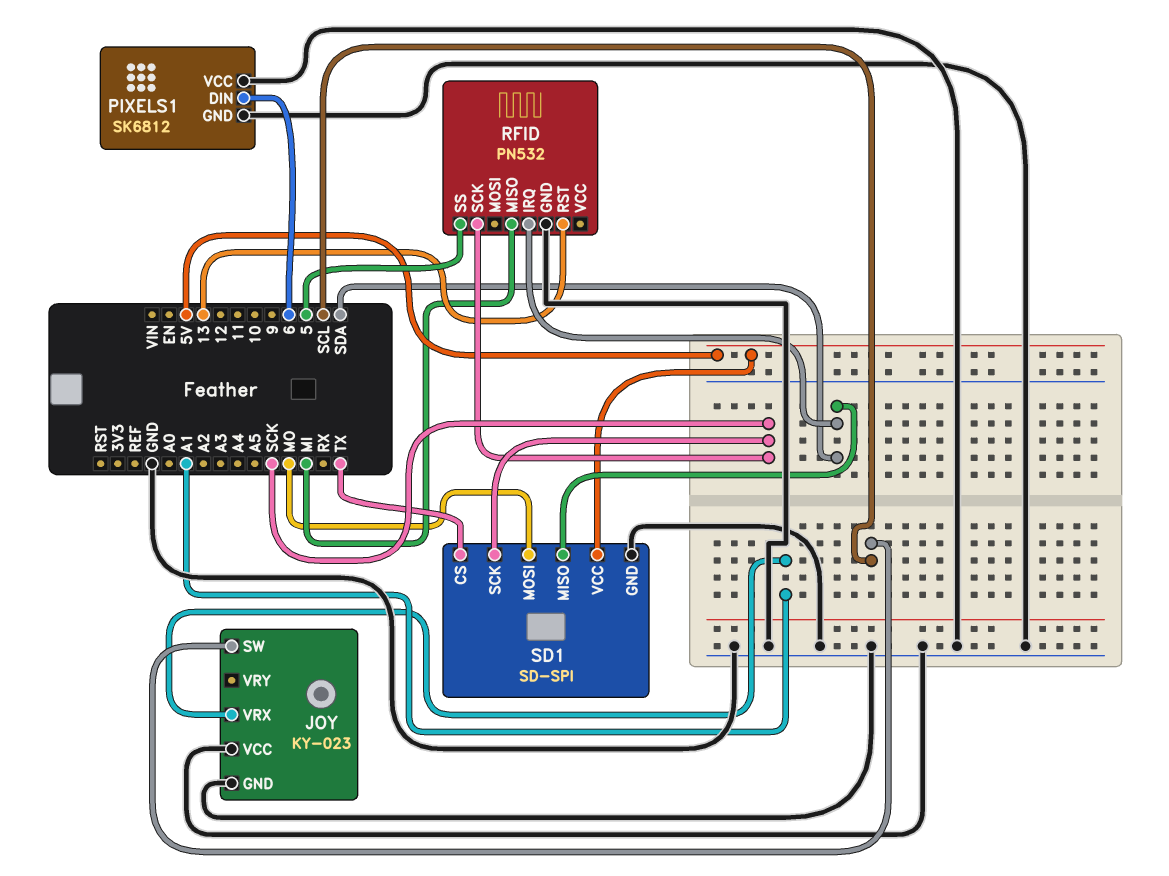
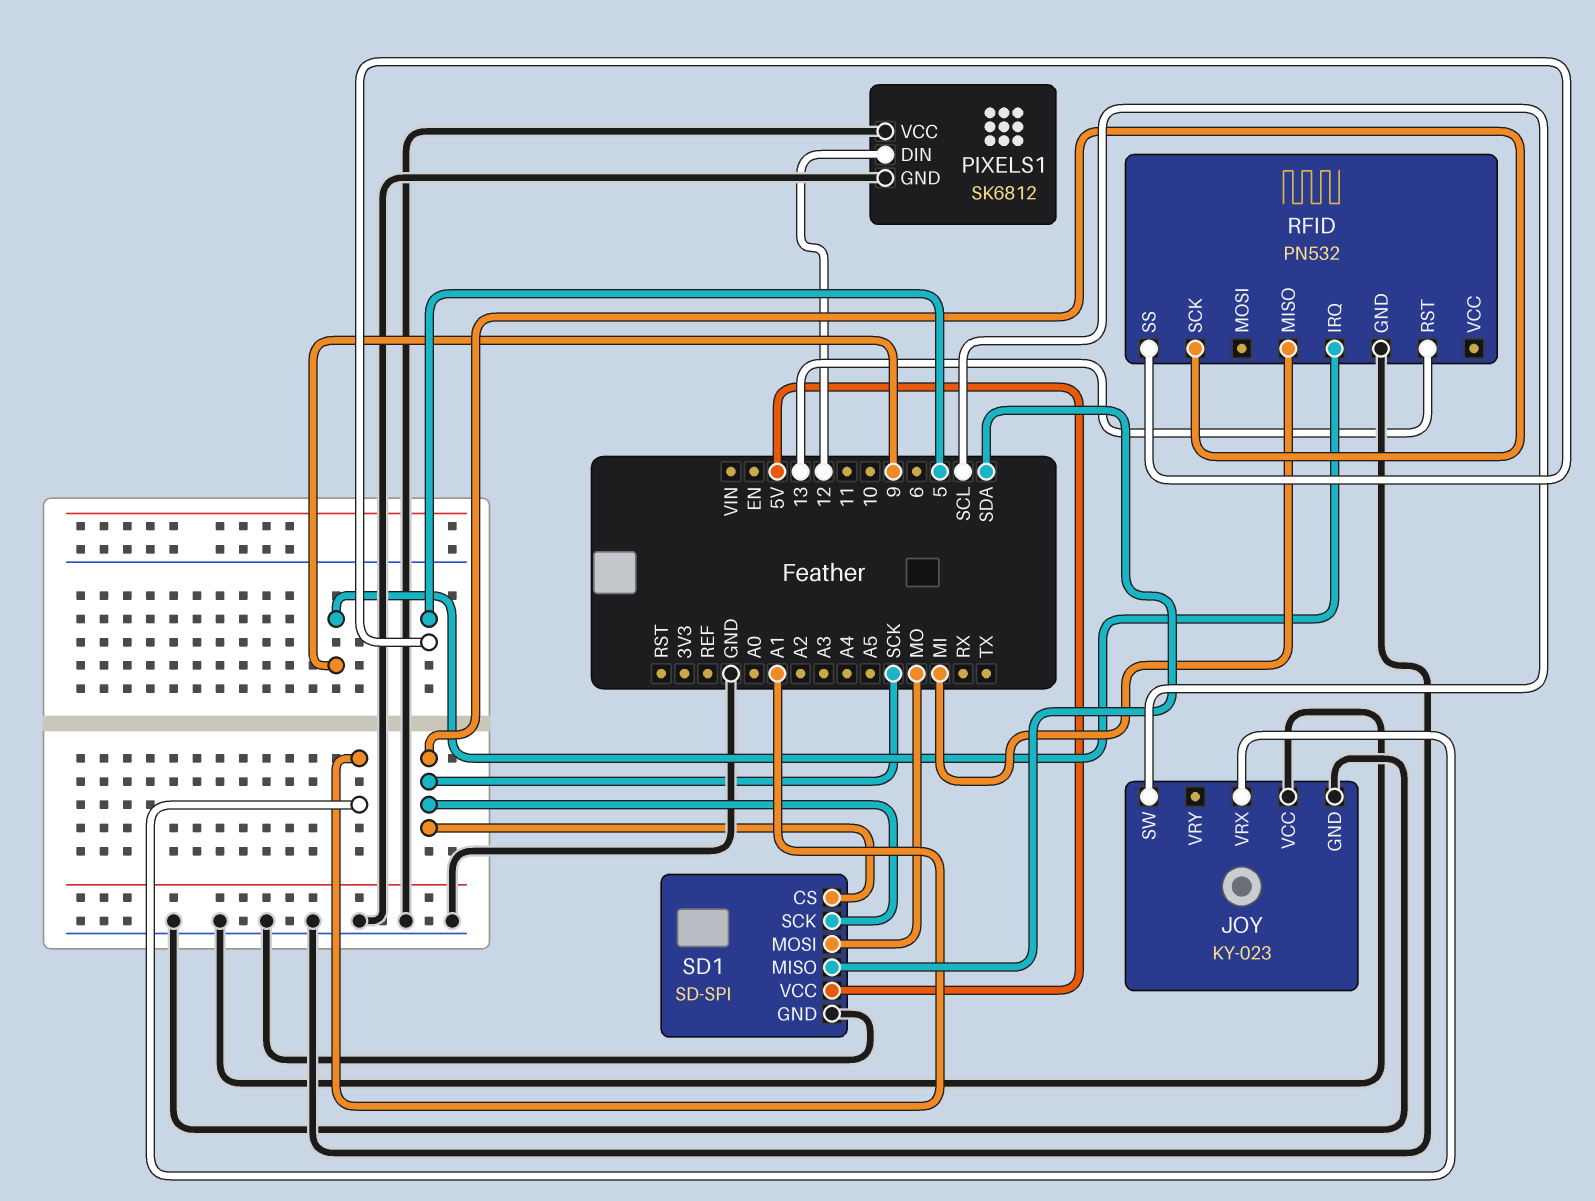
PIXELS1 pin DIN: 6 -> 12
RFID pin IRQ: SDA -> 9
SD1 pin CS: TX -> SCK

